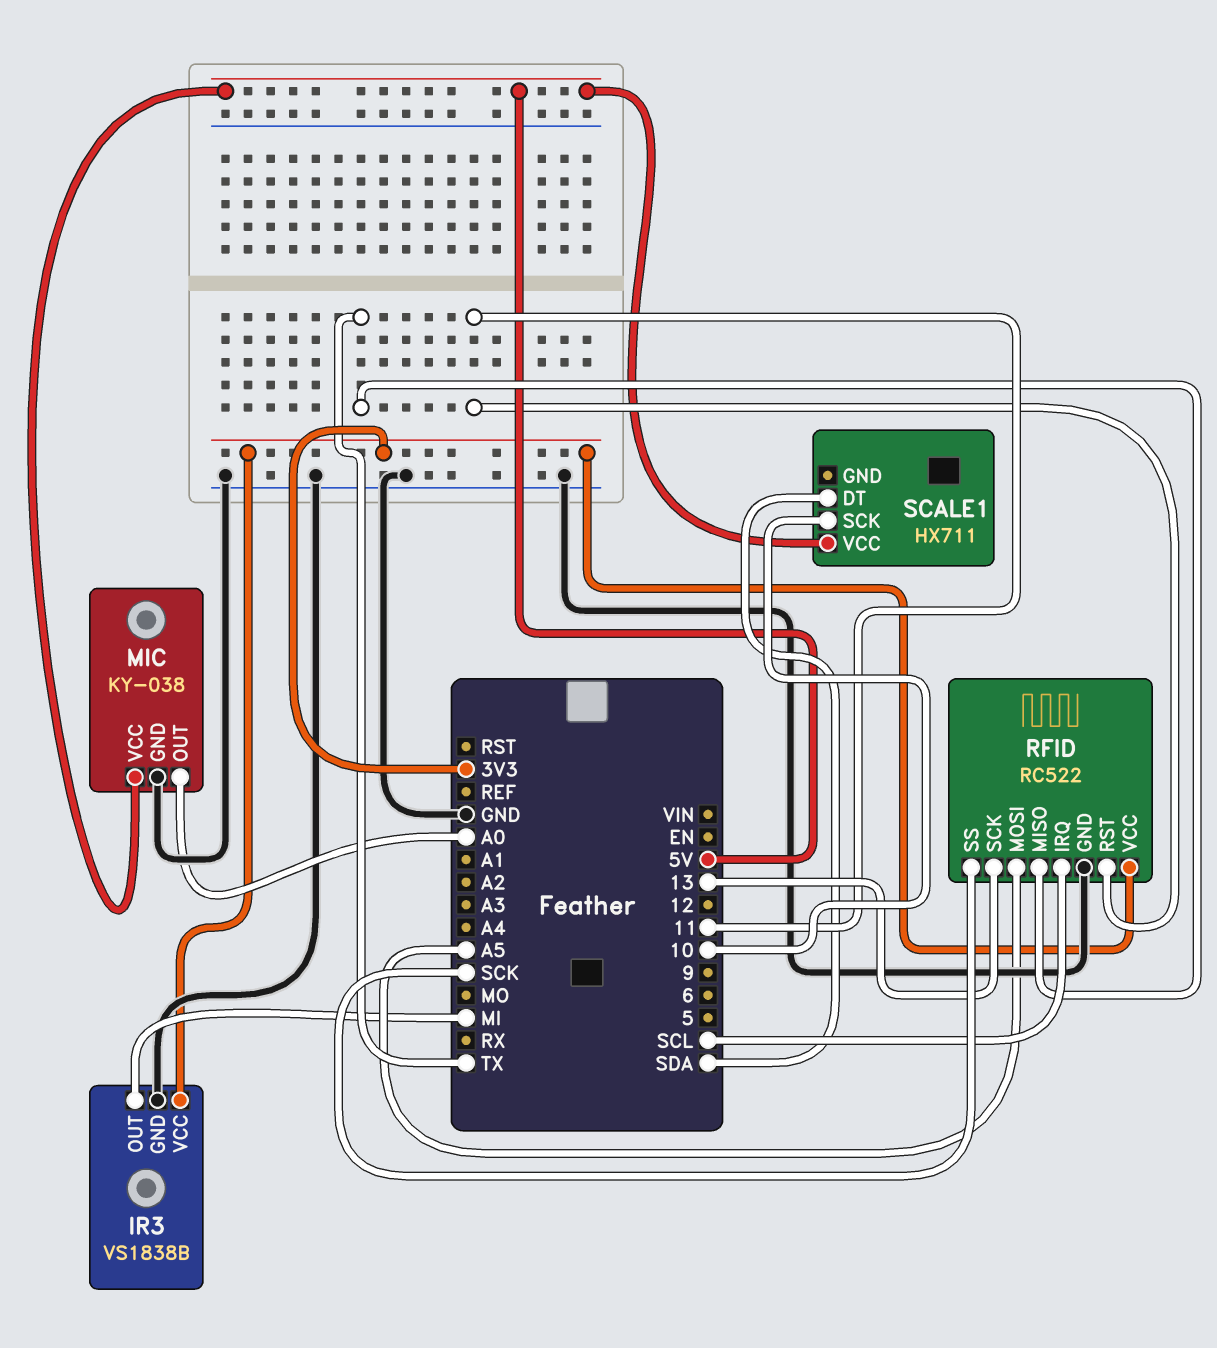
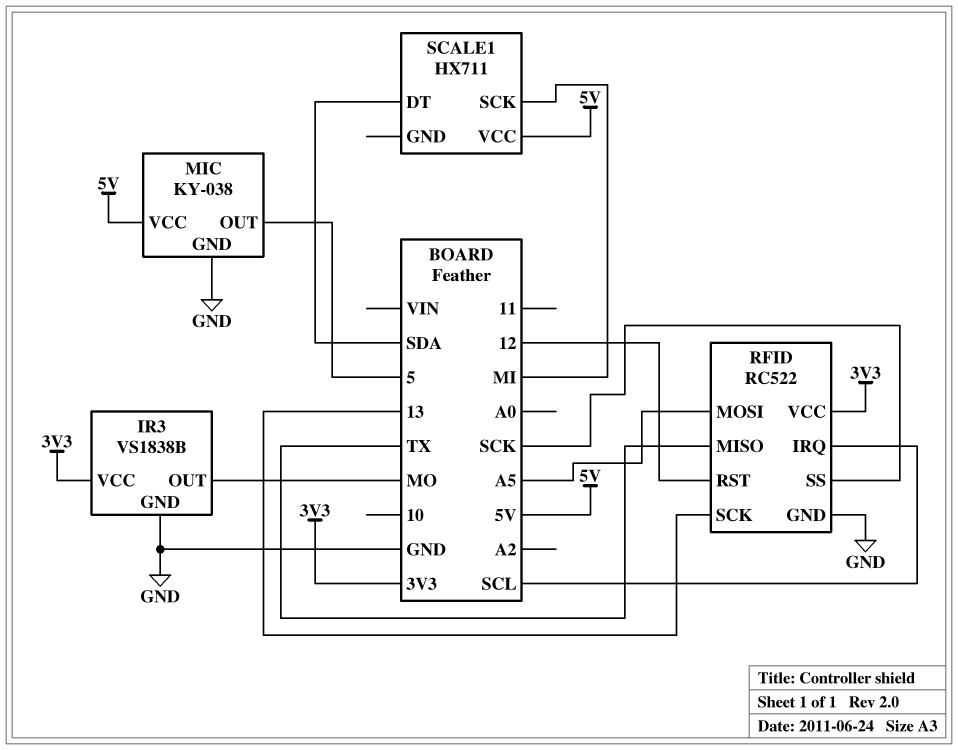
IR3 pin OUT: MI -> MO
MIC pin OUT: A0 -> 5
RFID pin RST: 11 -> 12
SCALE1 pin SCK: 10 -> MI

